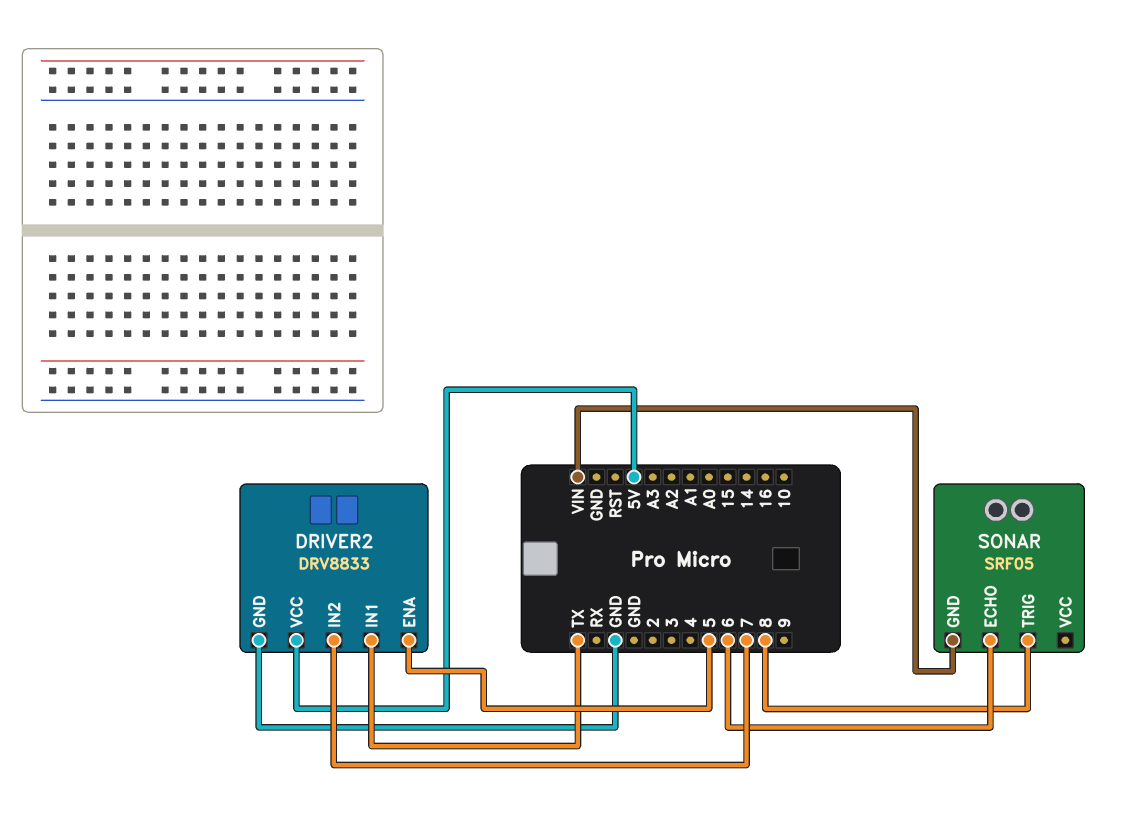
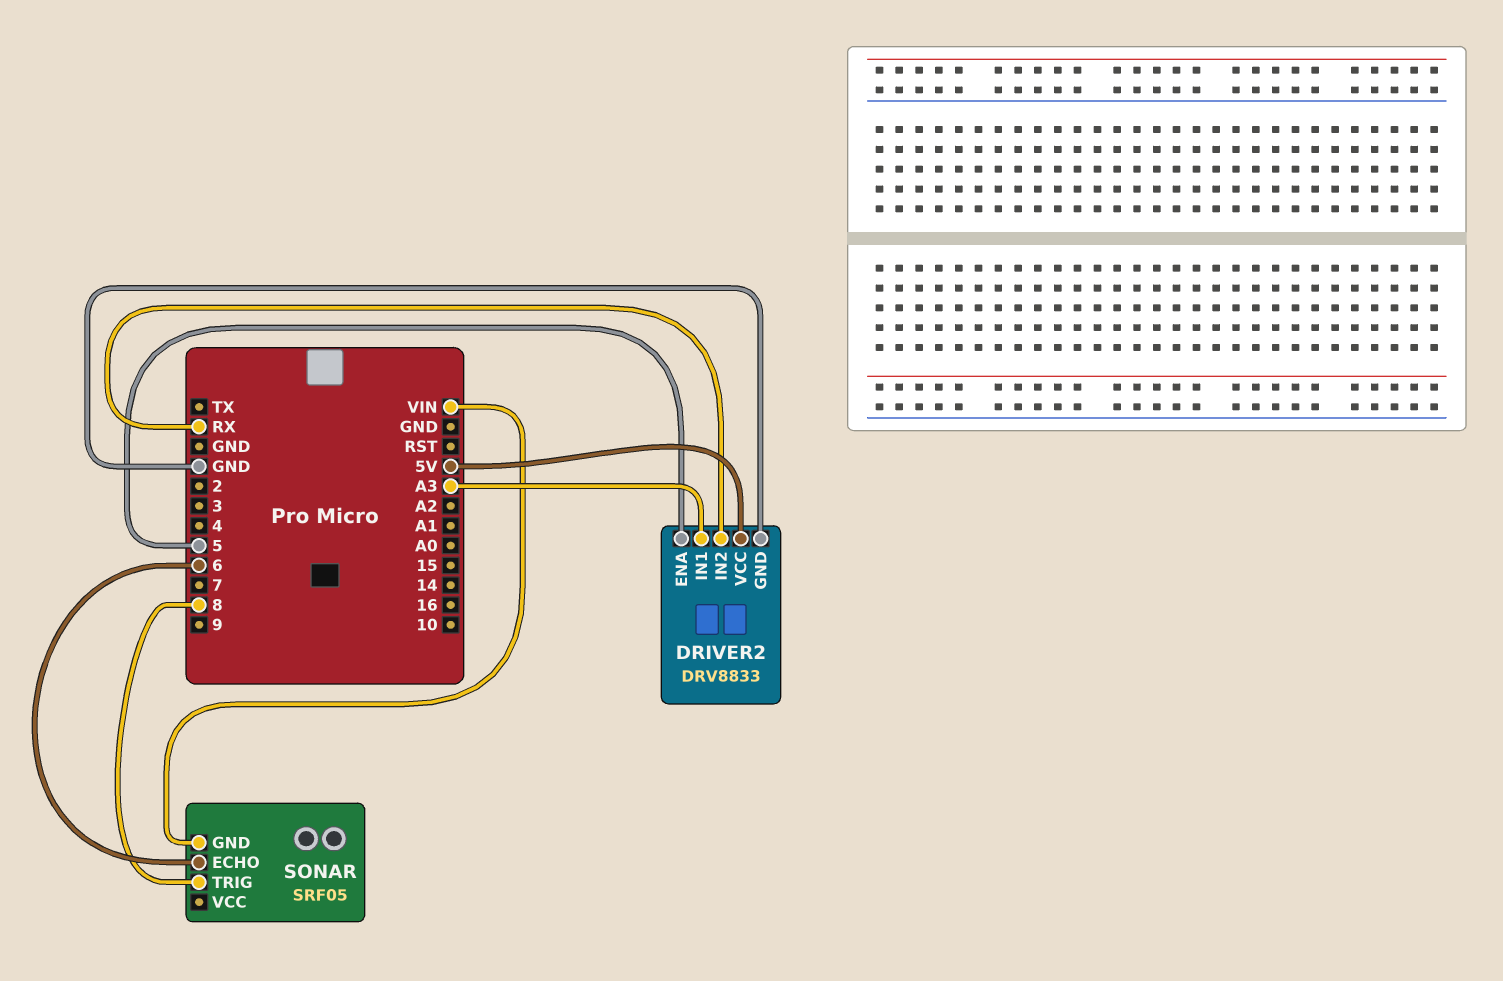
DRIVER2 pin IN1: TX -> A3
DRIVER2 pin IN2: 7 -> RX

